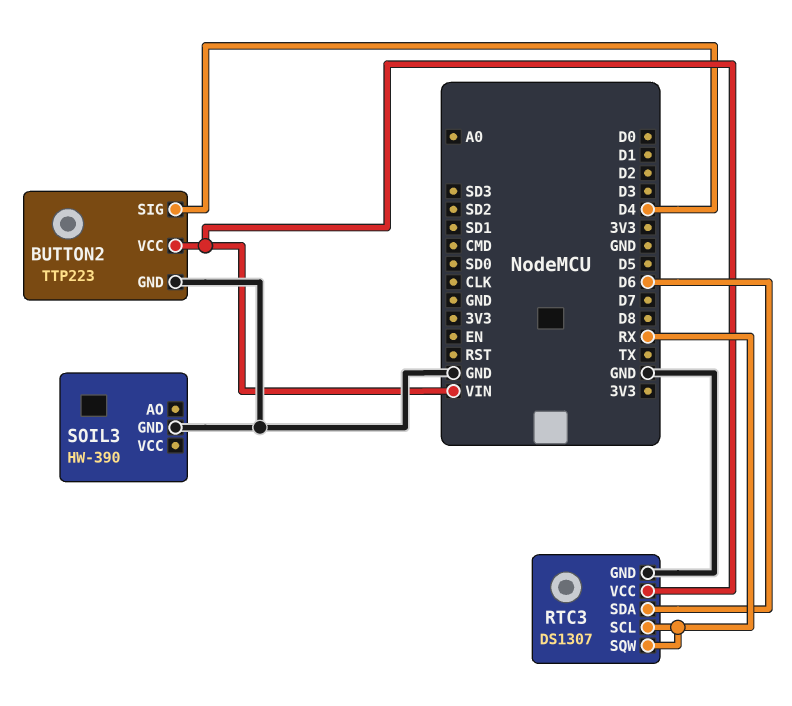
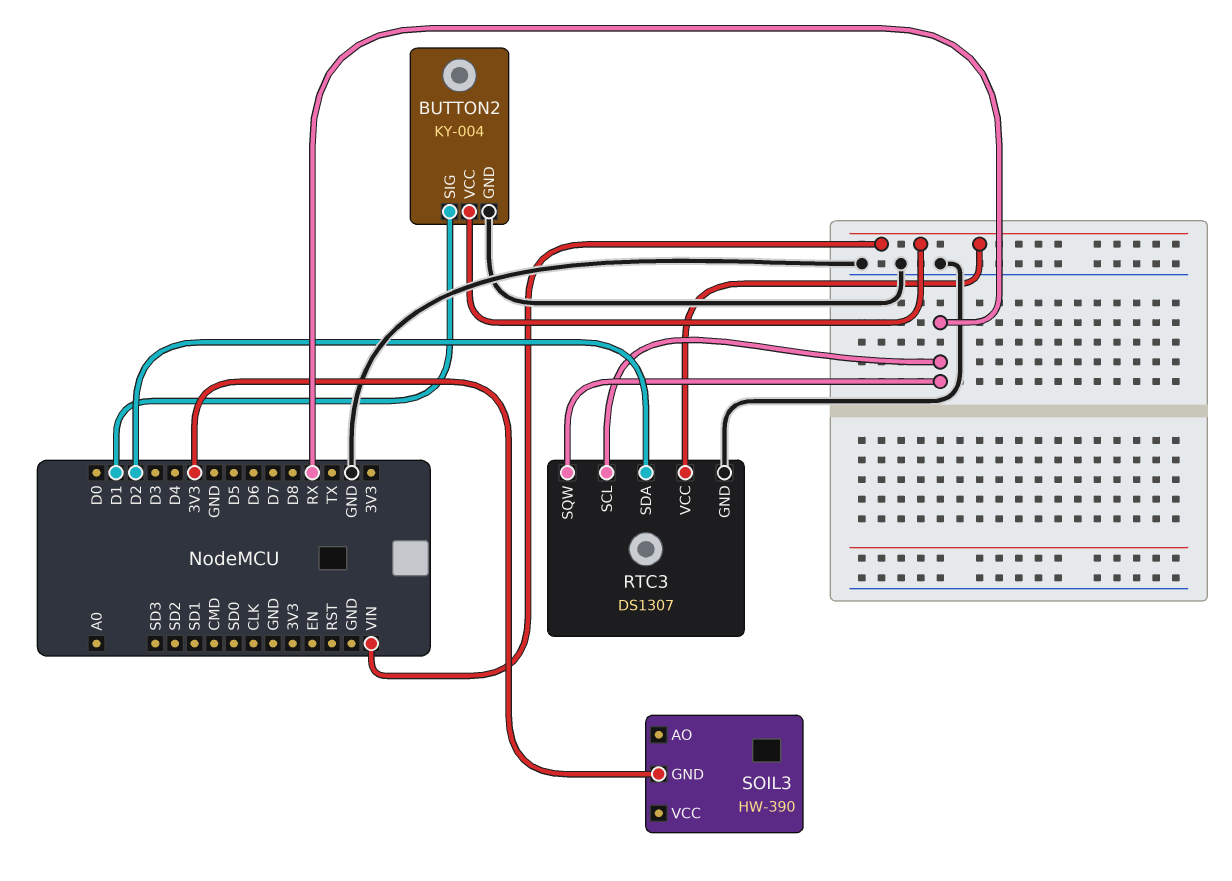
BUTTON2: TTP223 -> KY-004
BUTTON2 pin SIG: D4 -> D1
RTC3 pin SDA: D6 -> D2
SOIL3 pin GND: GND -> 3V3

